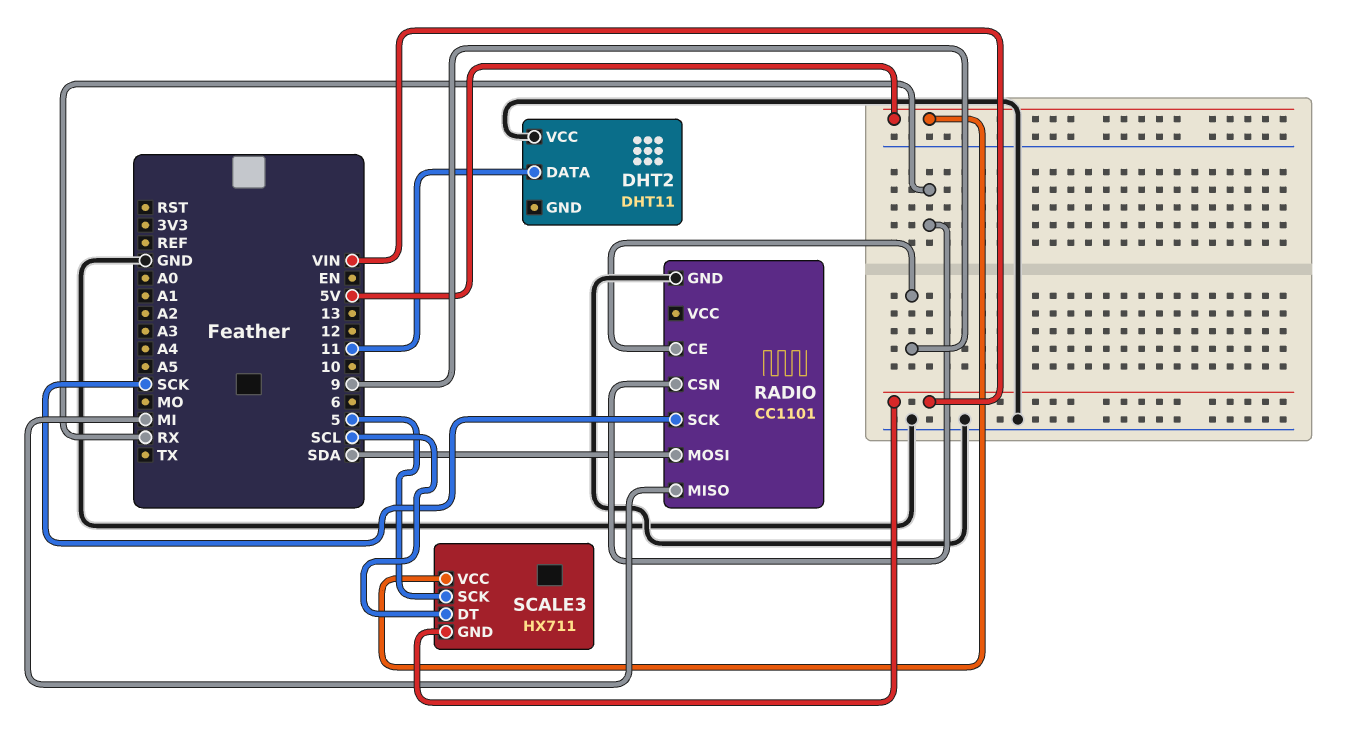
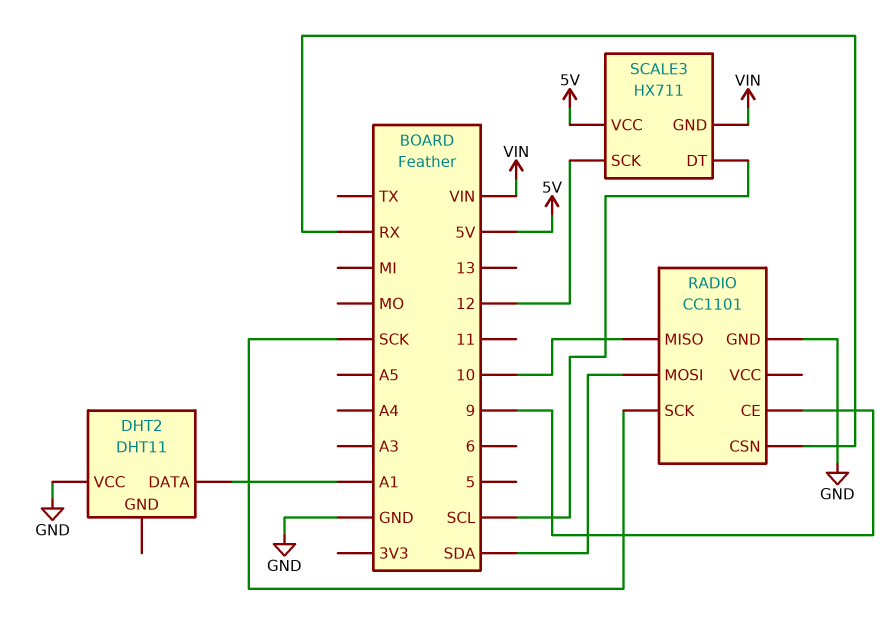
DHT2 pin DATA: 11 -> A1
RADIO pin MISO: MI -> 10
SCALE3 pin SCK: 5 -> 12

